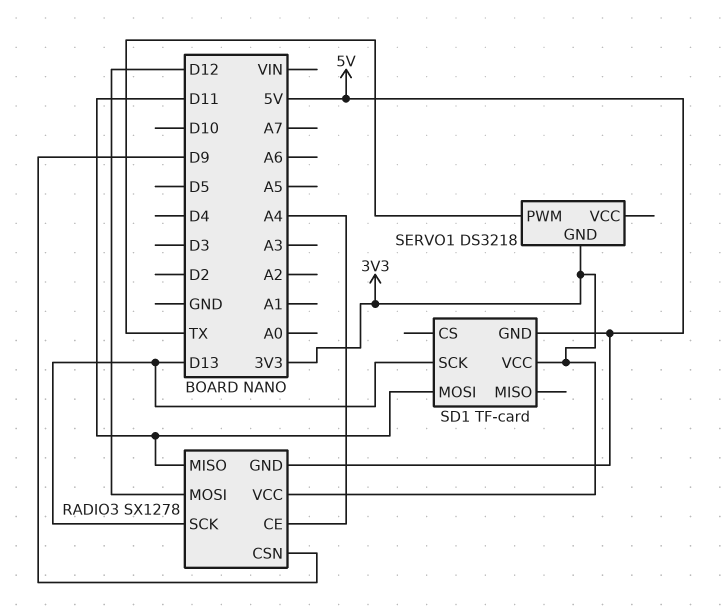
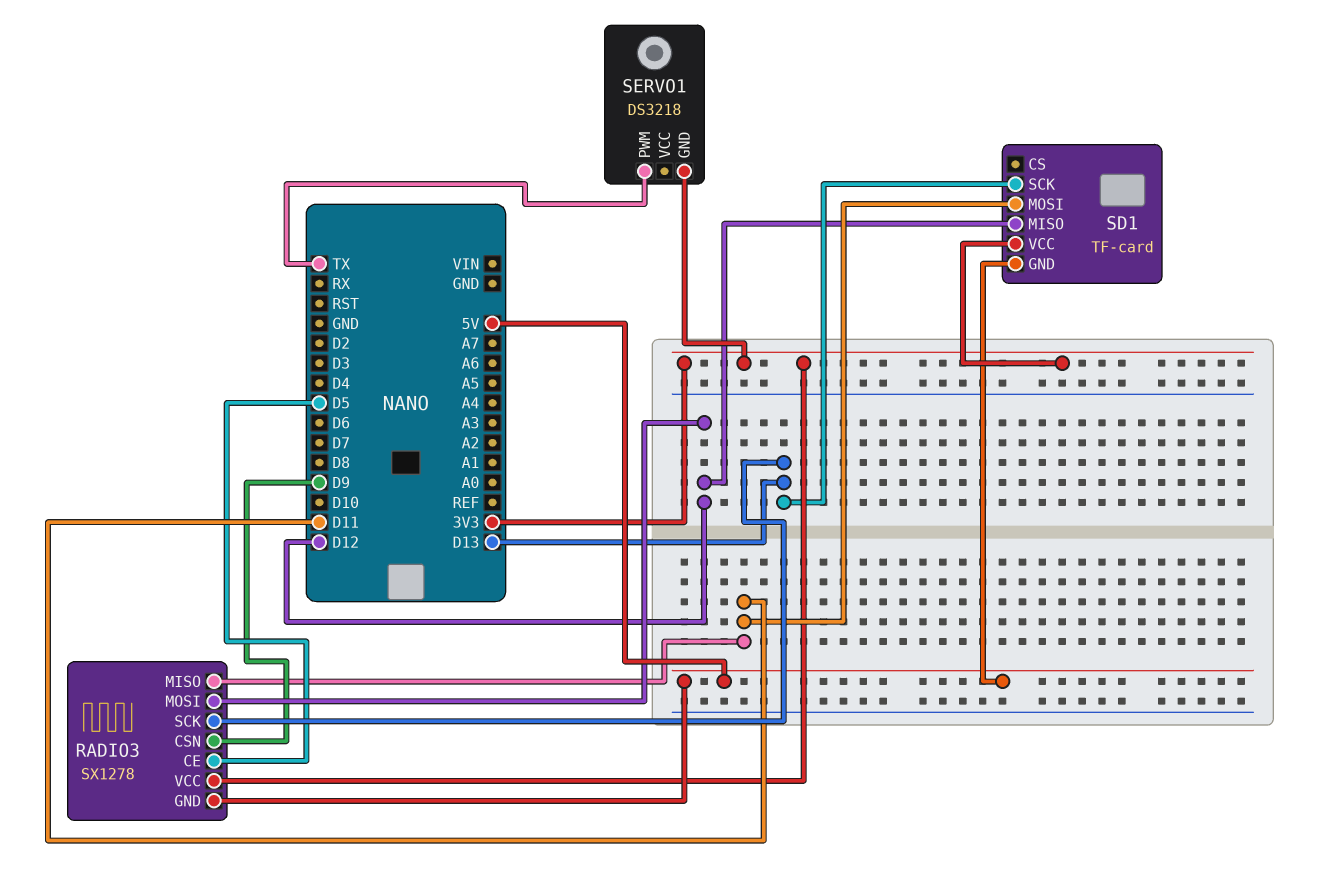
RADIO3 pin CE: A4 -> D5
SD1 pin MISO: none -> D12

